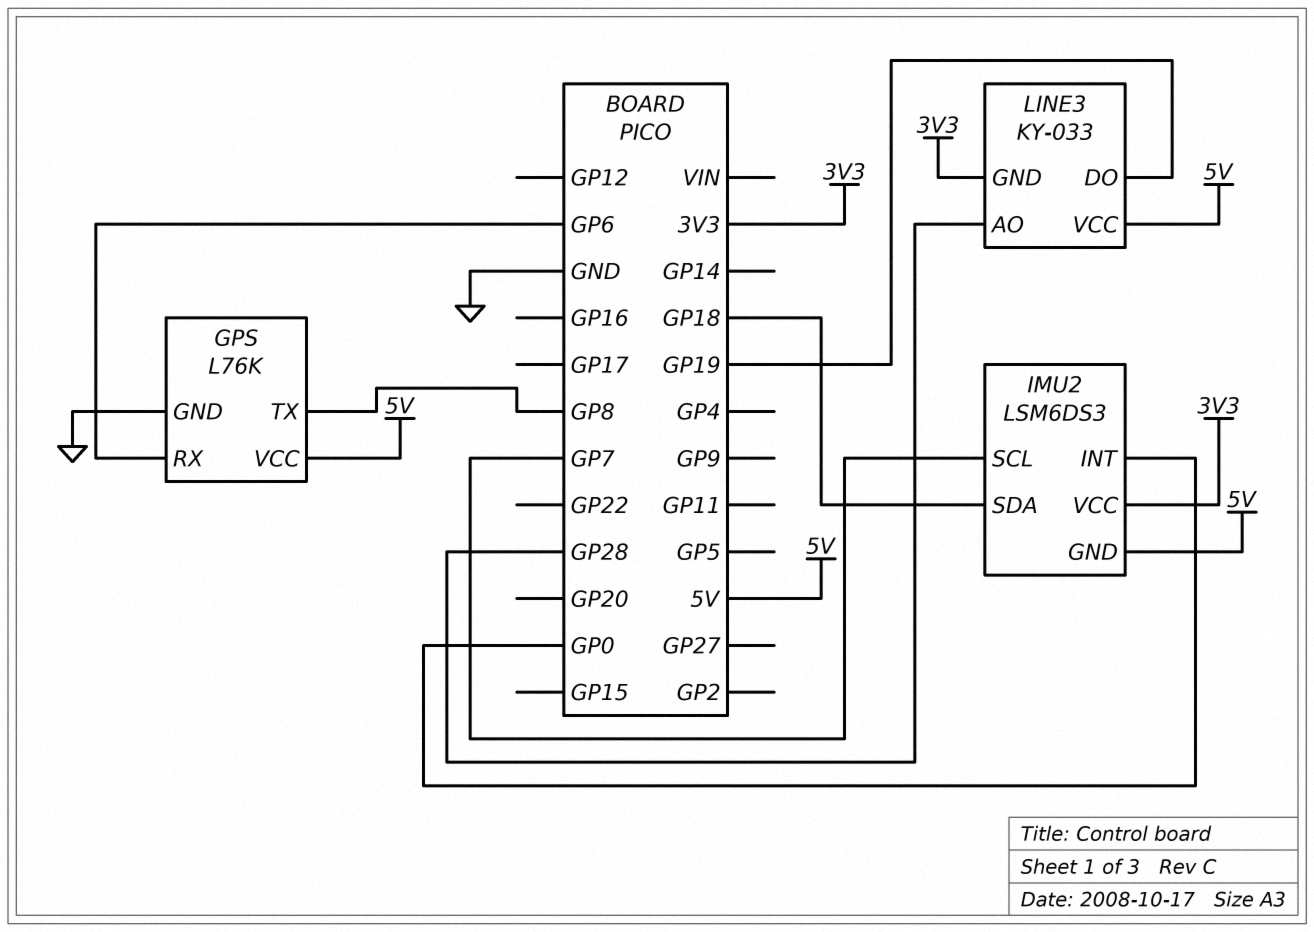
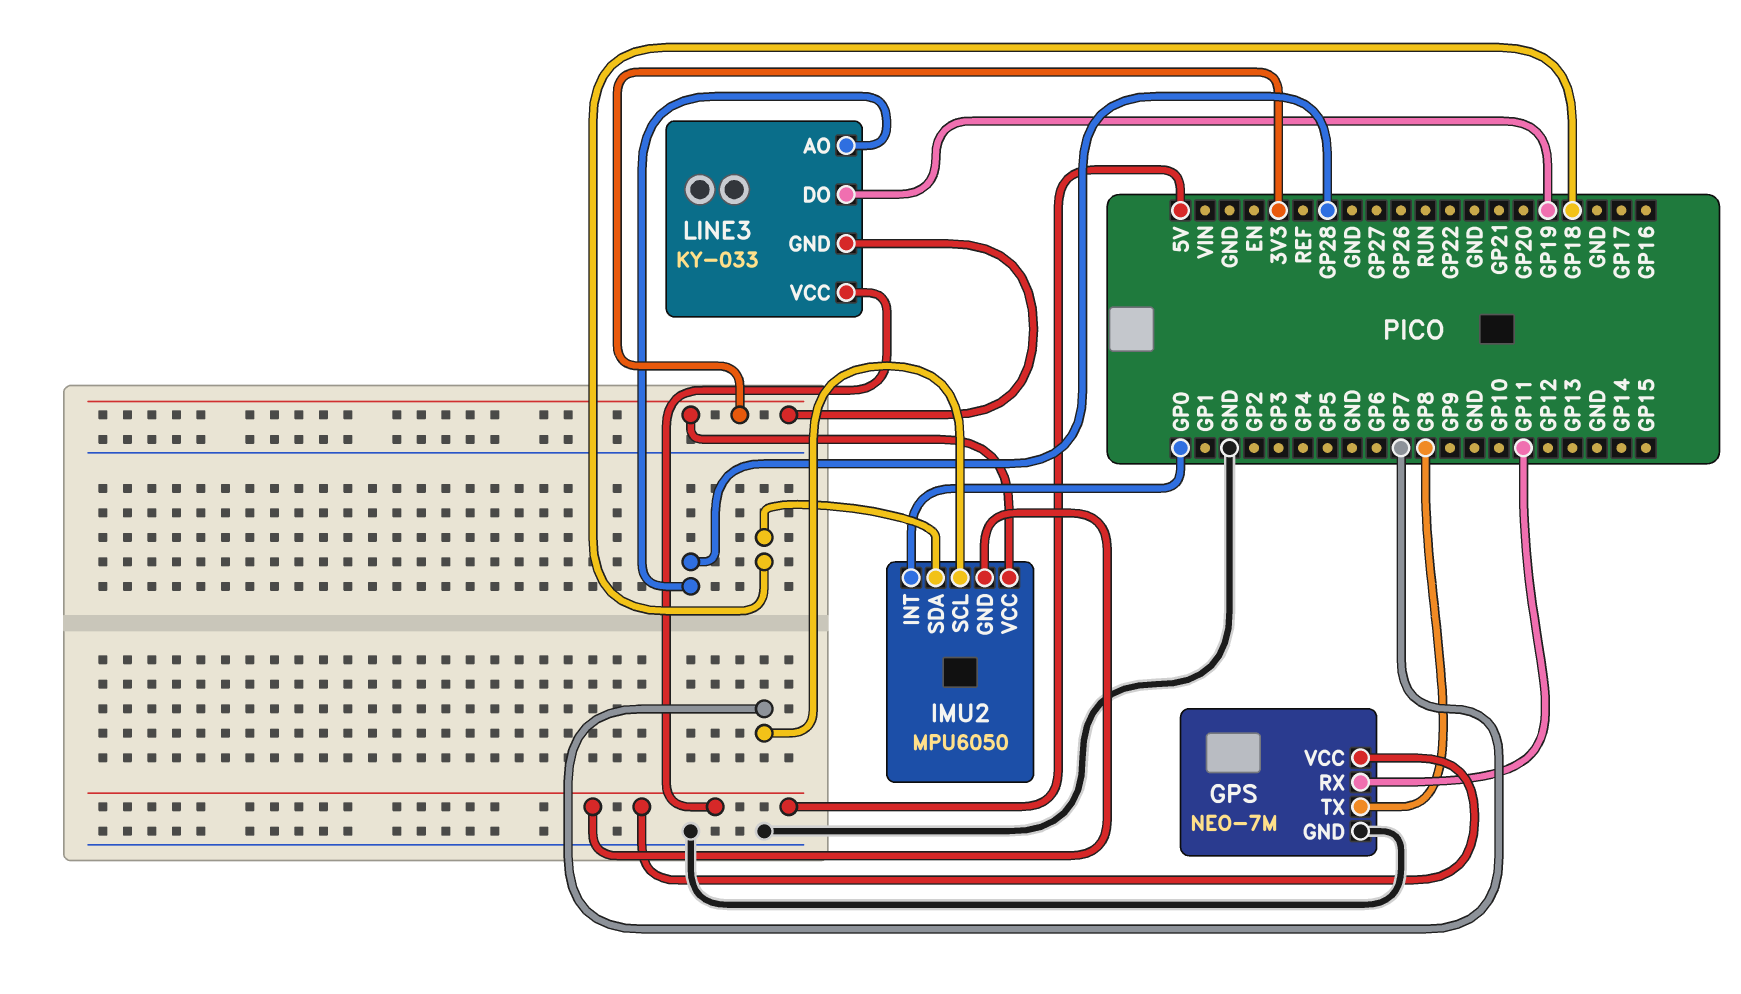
GPS: L76K -> NEO-7M
GPS pin RX: GP6 -> GP11
IMU2: LSM6DS3 -> MPU6050

